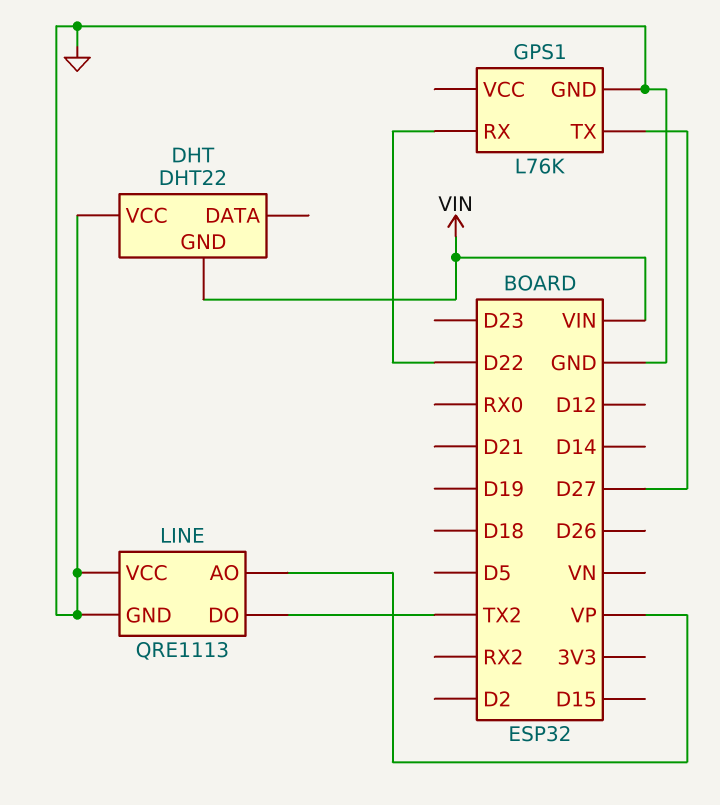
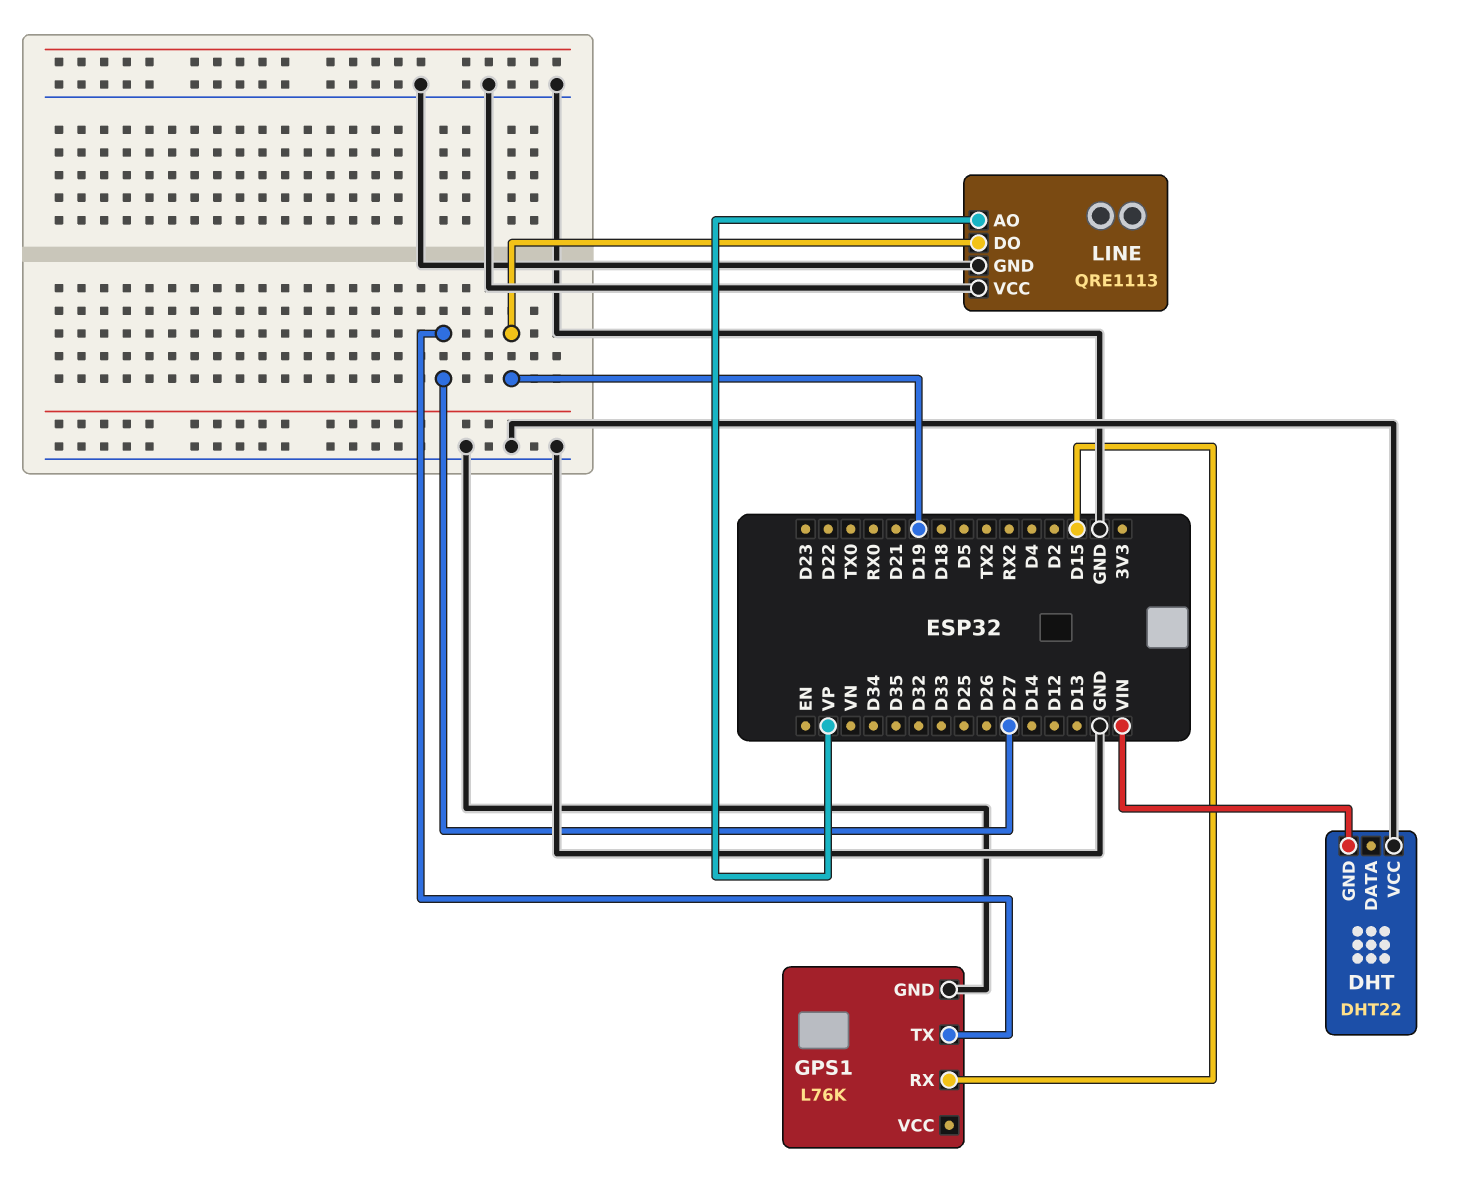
GPS1 pin RX: D22 -> D15
LINE pin DO: TX2 -> D19

